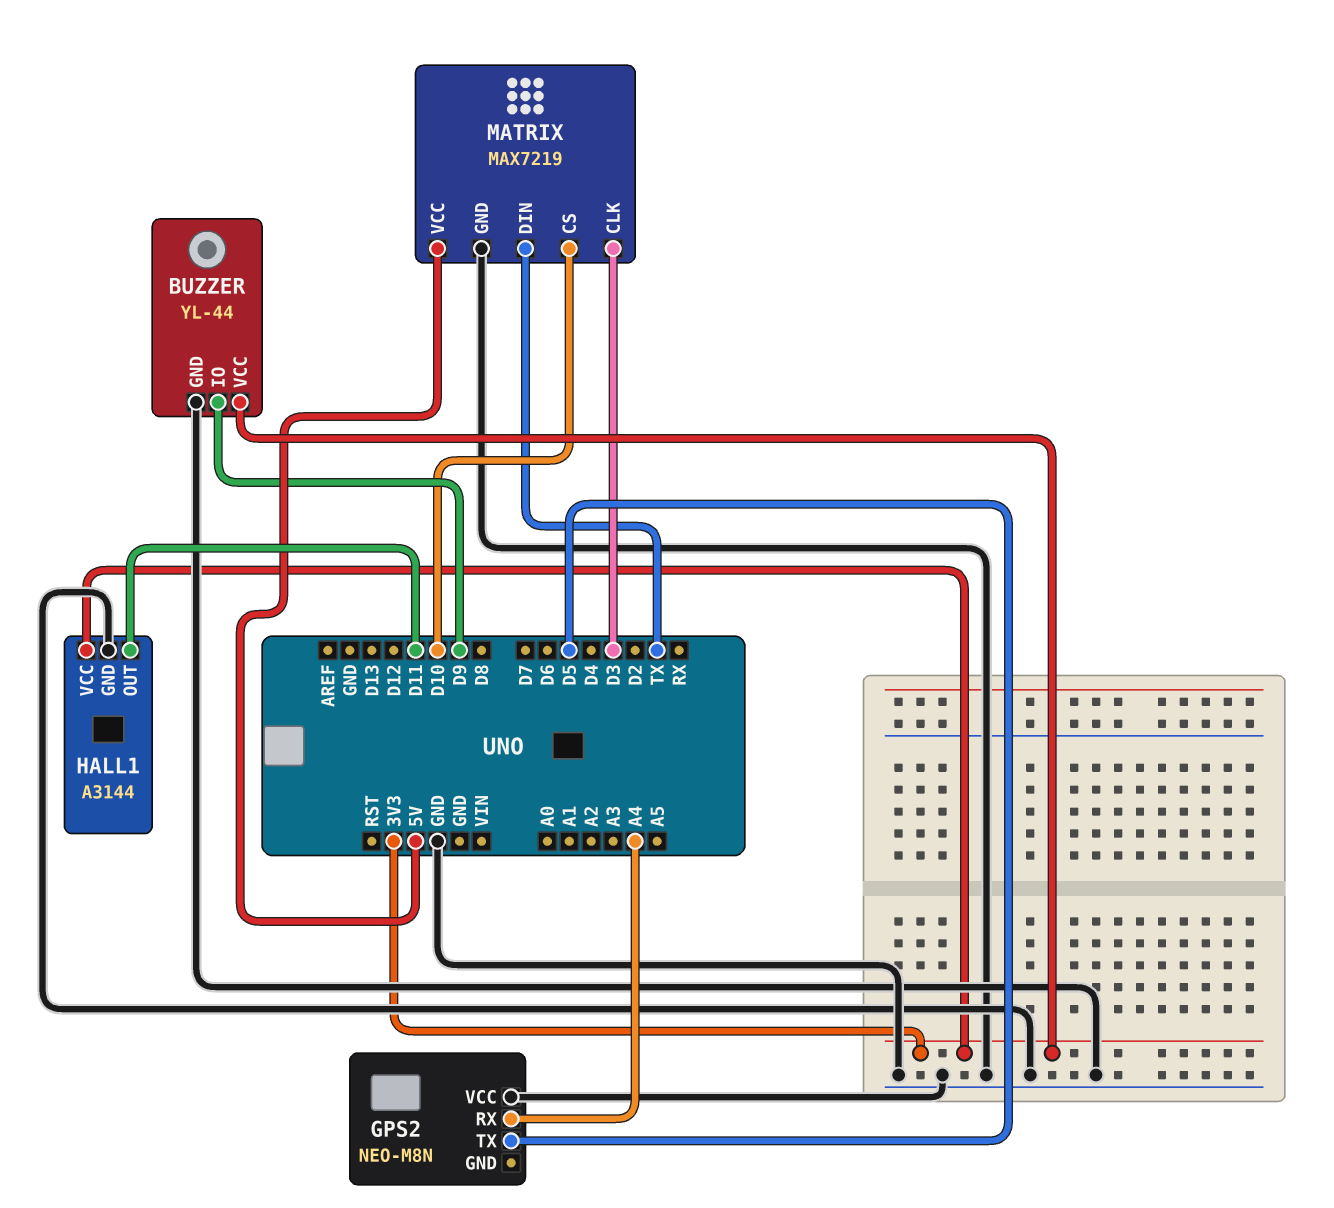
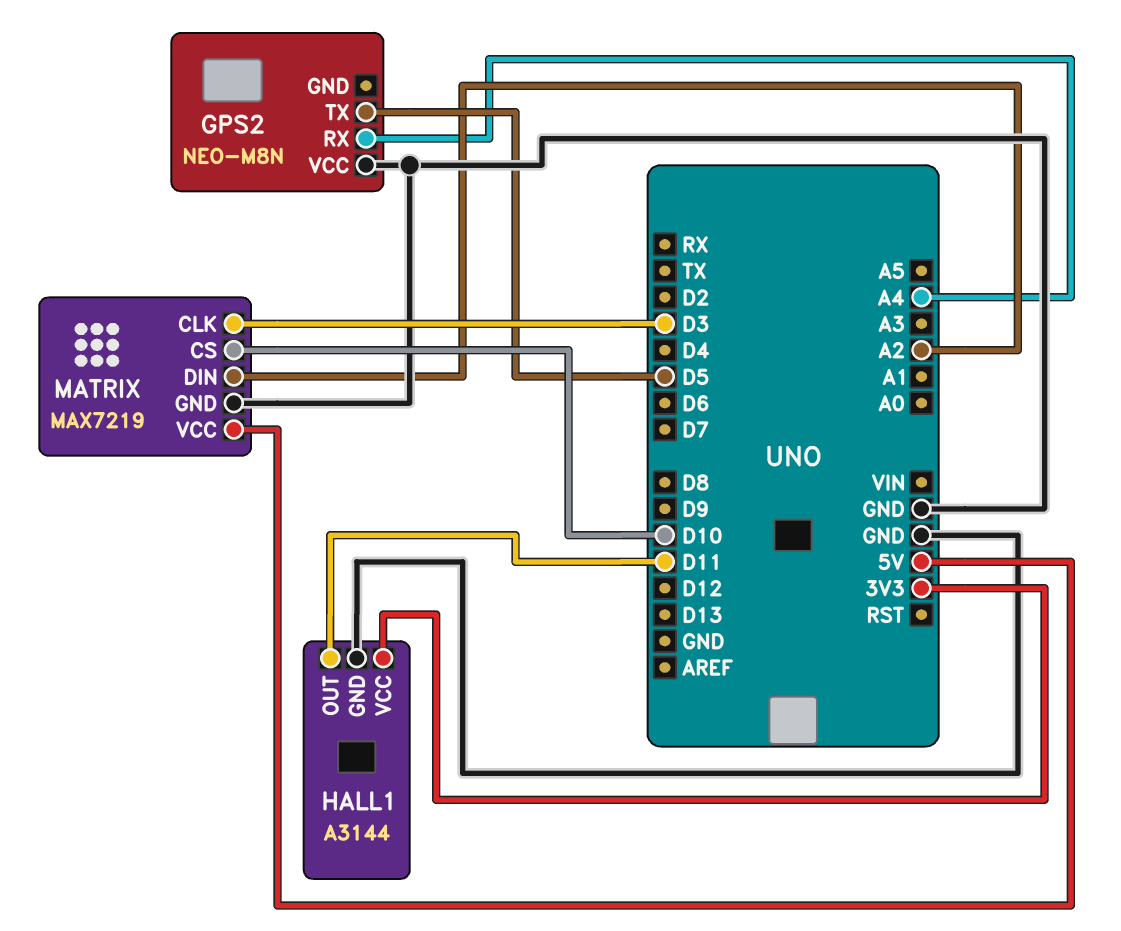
BUZZER: YL-44 -> none
BUZZER pin GND: GND -> none
BUZZER pin IO: D9 -> none
BUZZER pin VCC: 3V3 -> none
MATRIX pin DIN: TX -> A2

